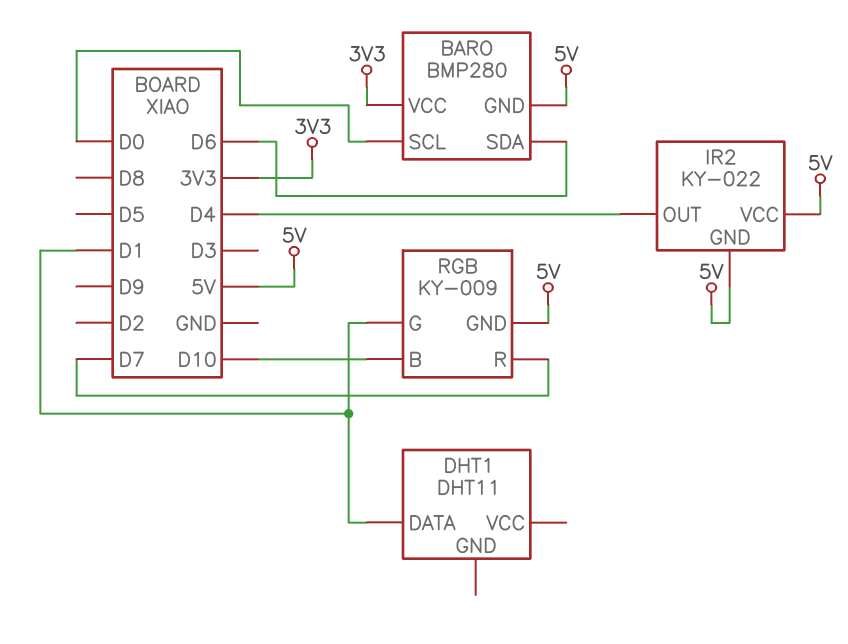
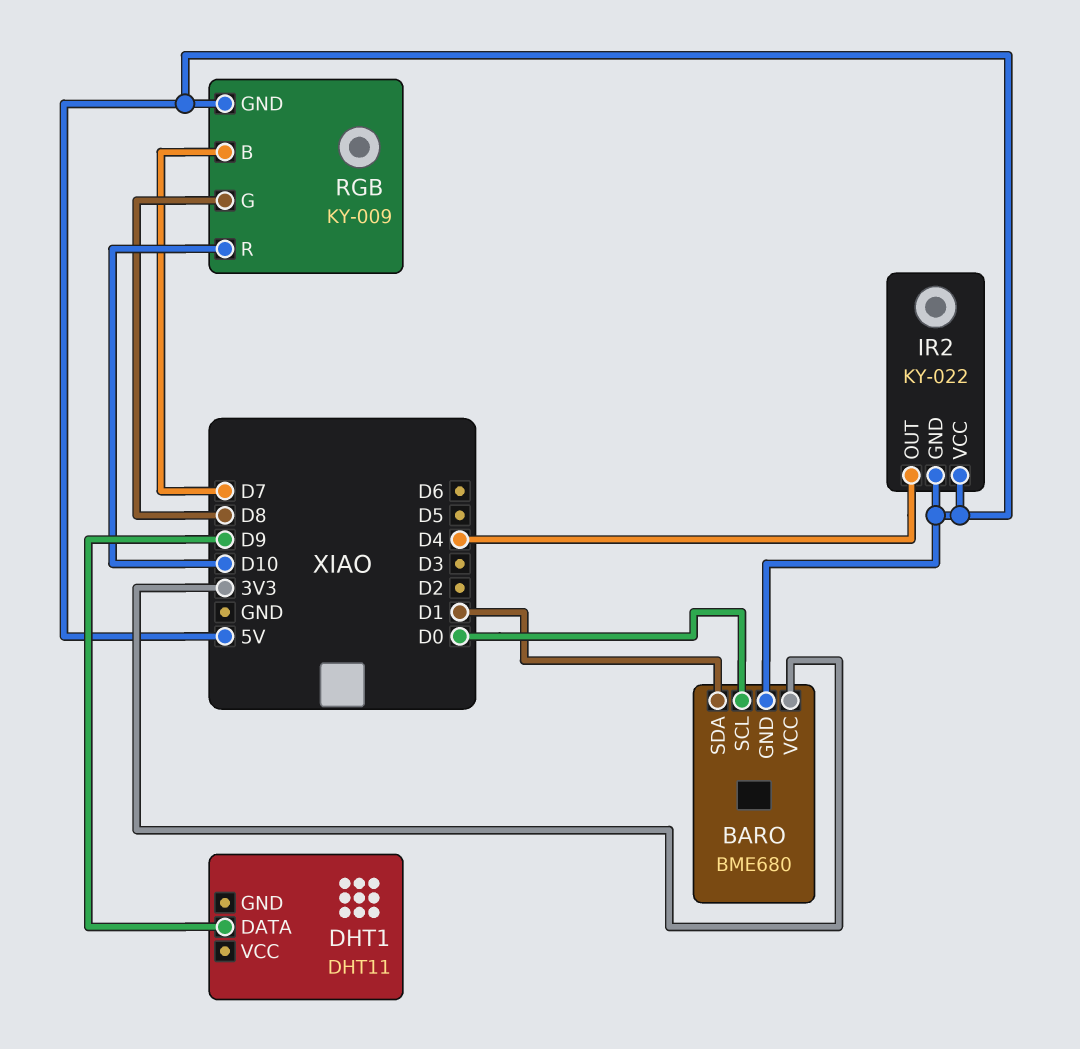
BARO: BMP280 -> BME680
BARO pin SDA: D6 -> D1
DHT1 pin DATA: D1 -> D9
RGB pin B: D10 -> D7
RGB pin G: D1 -> D8
RGB pin R: D7 -> D10

